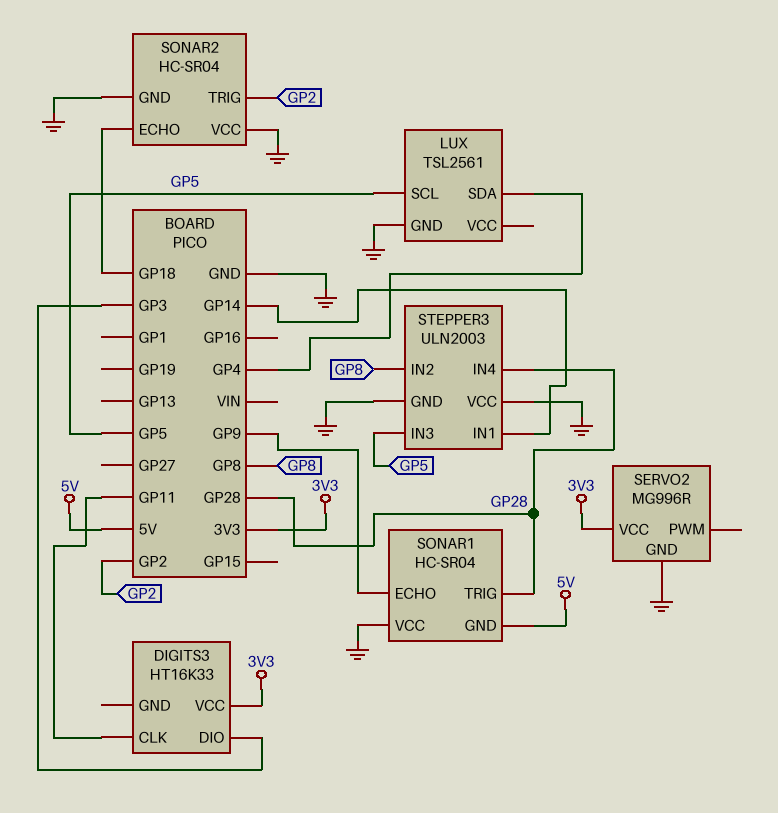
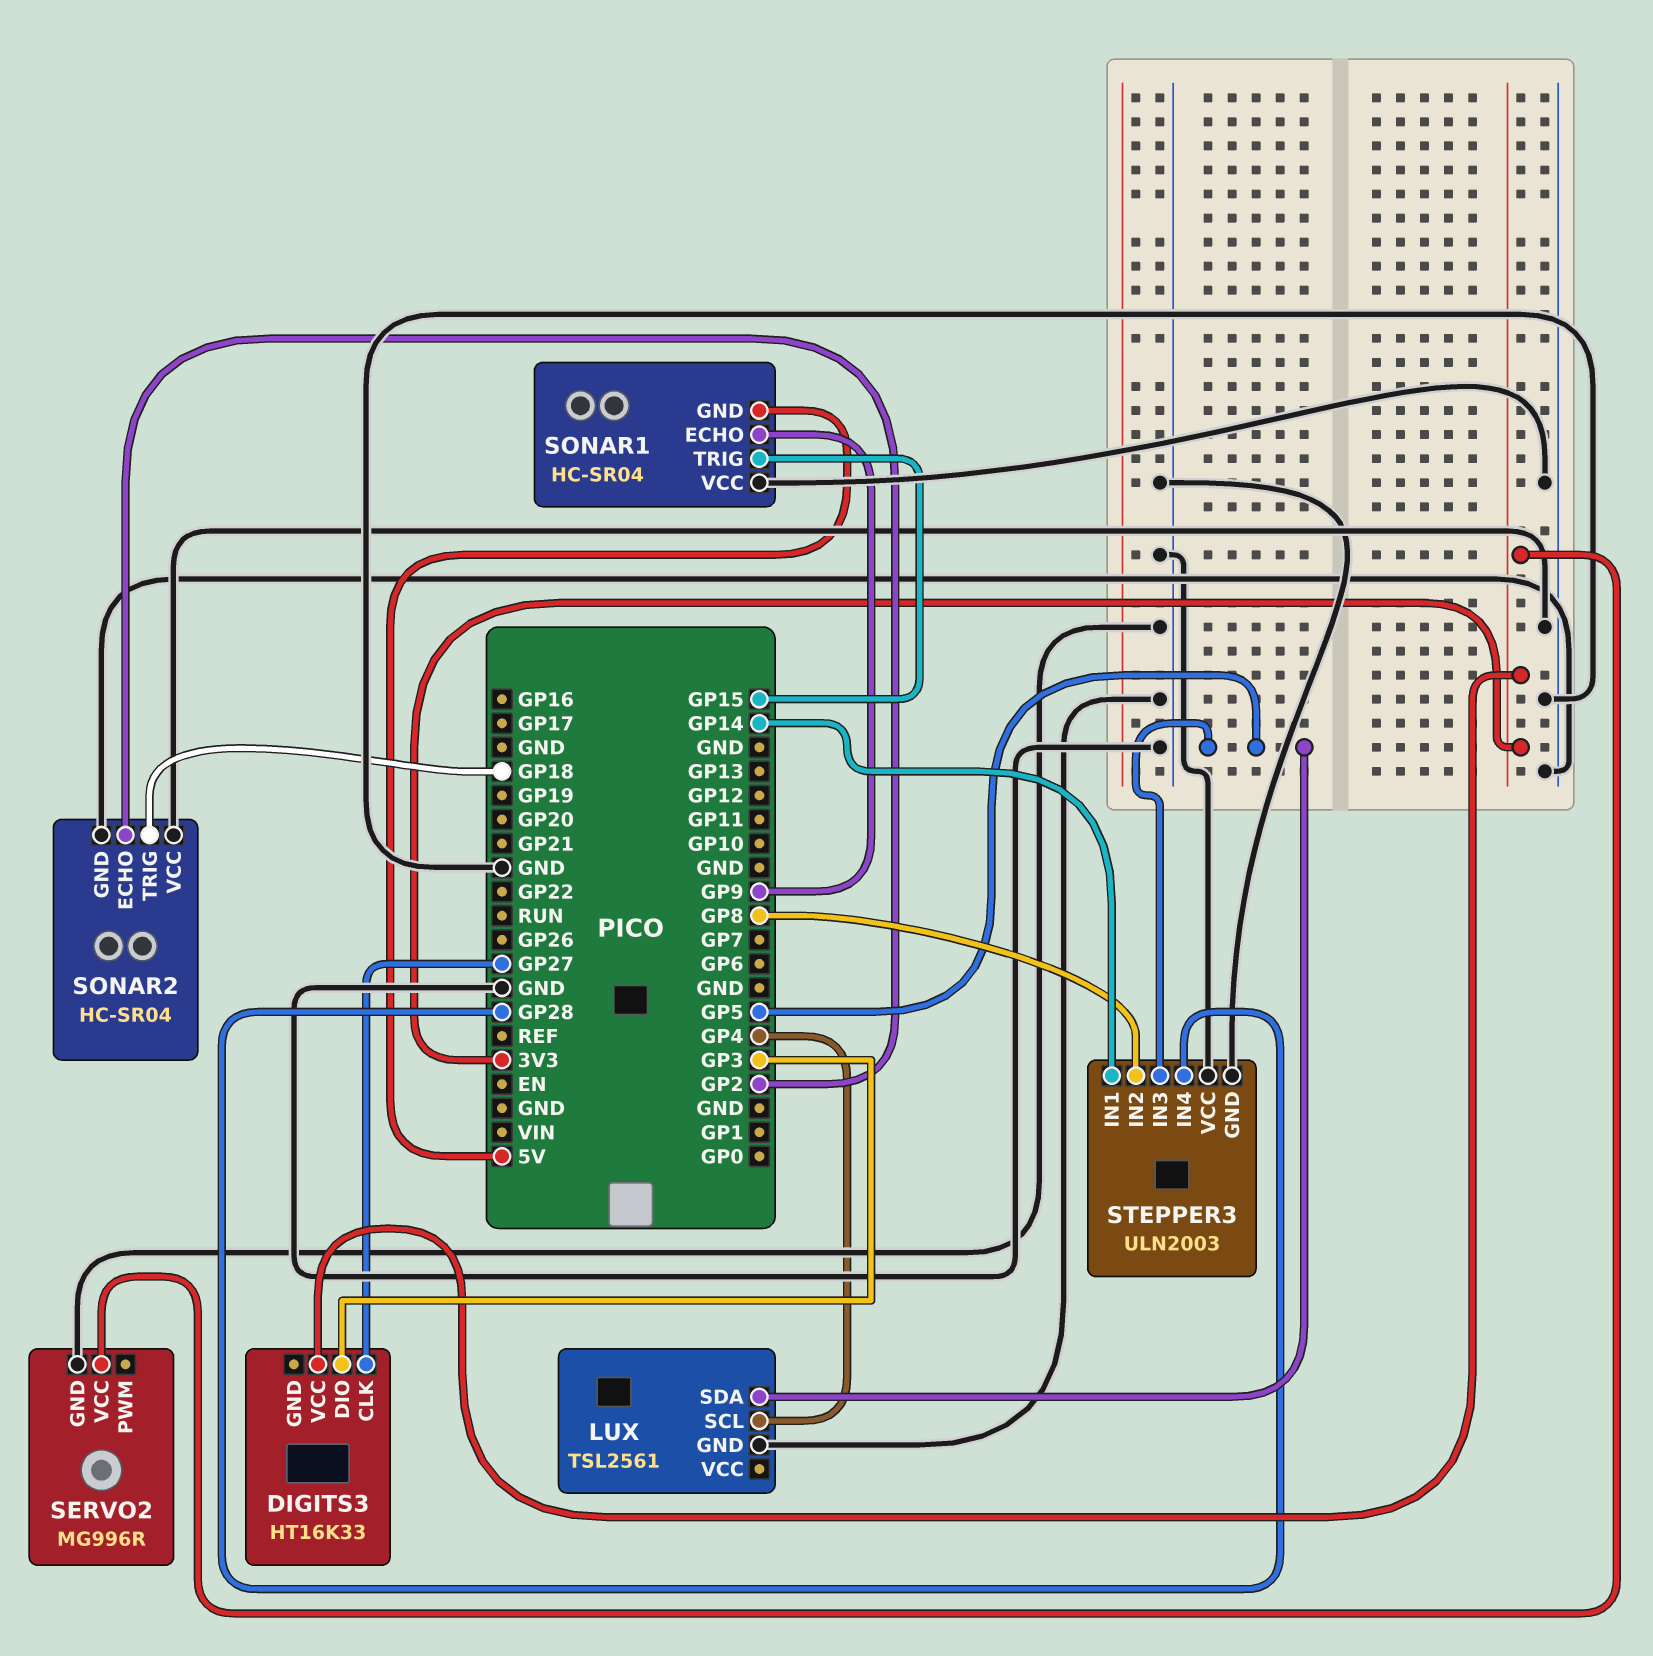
DIGITS3 pin CLK: GP11 -> GP27
LUX pin SCL: GP5 -> GP4
LUX pin SDA: GP4 -> GP5
SONAR1 pin TRIG: GP28 -> GP15
SONAR2 pin ECHO: GP18 -> GP2
SONAR2 pin TRIG: GP2 -> GP18

